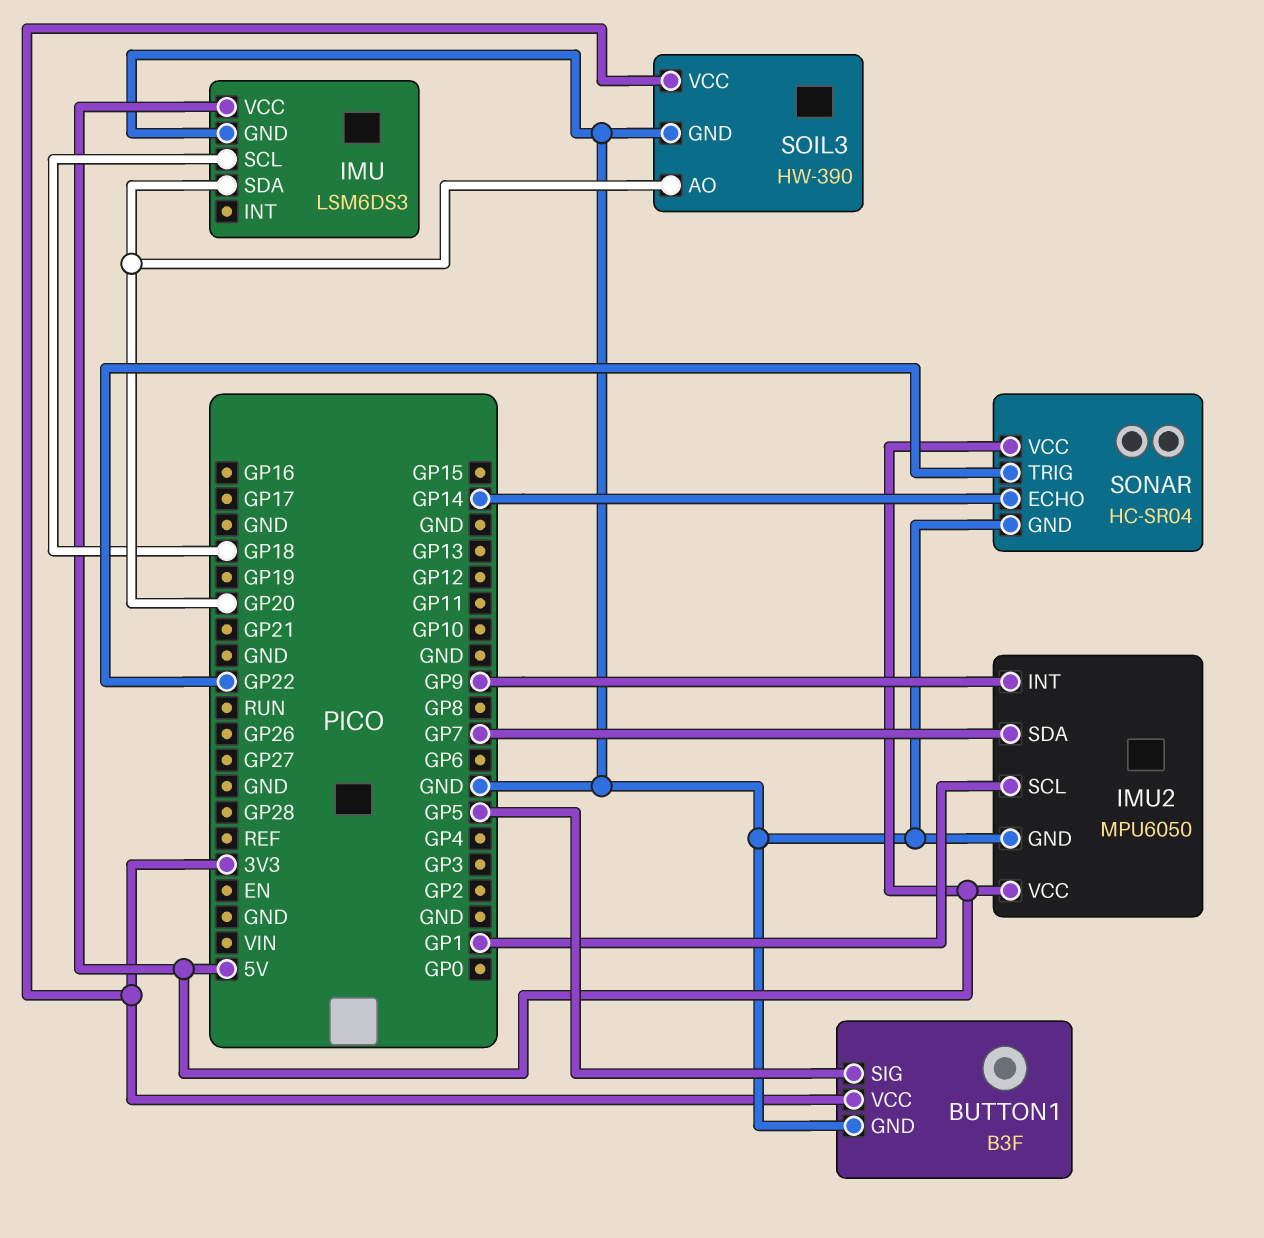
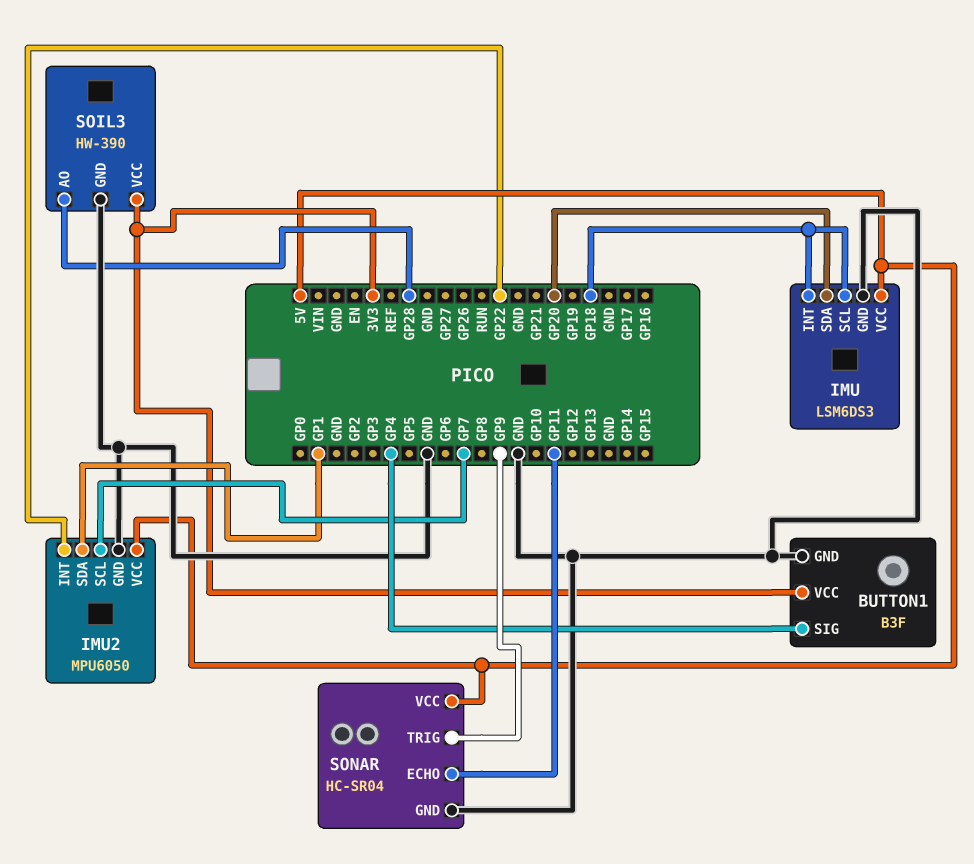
BUTTON1 pin SIG: GP5 -> GP4
IMU pin INT: none -> GP18
IMU2 pin INT: GP9 -> GP22
IMU2 pin SCL: GP1 -> GP7
IMU2 pin SDA: GP7 -> GP1
SOIL3 pin AO: GP20 -> GP28
SONAR pin ECHO: GP14 -> GP11
SONAR pin TRIG: GP22 -> GP9

